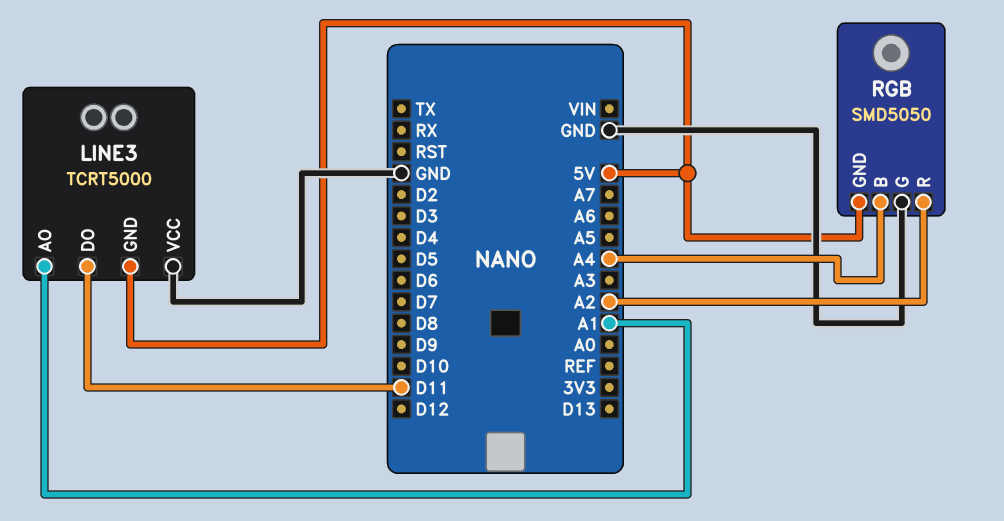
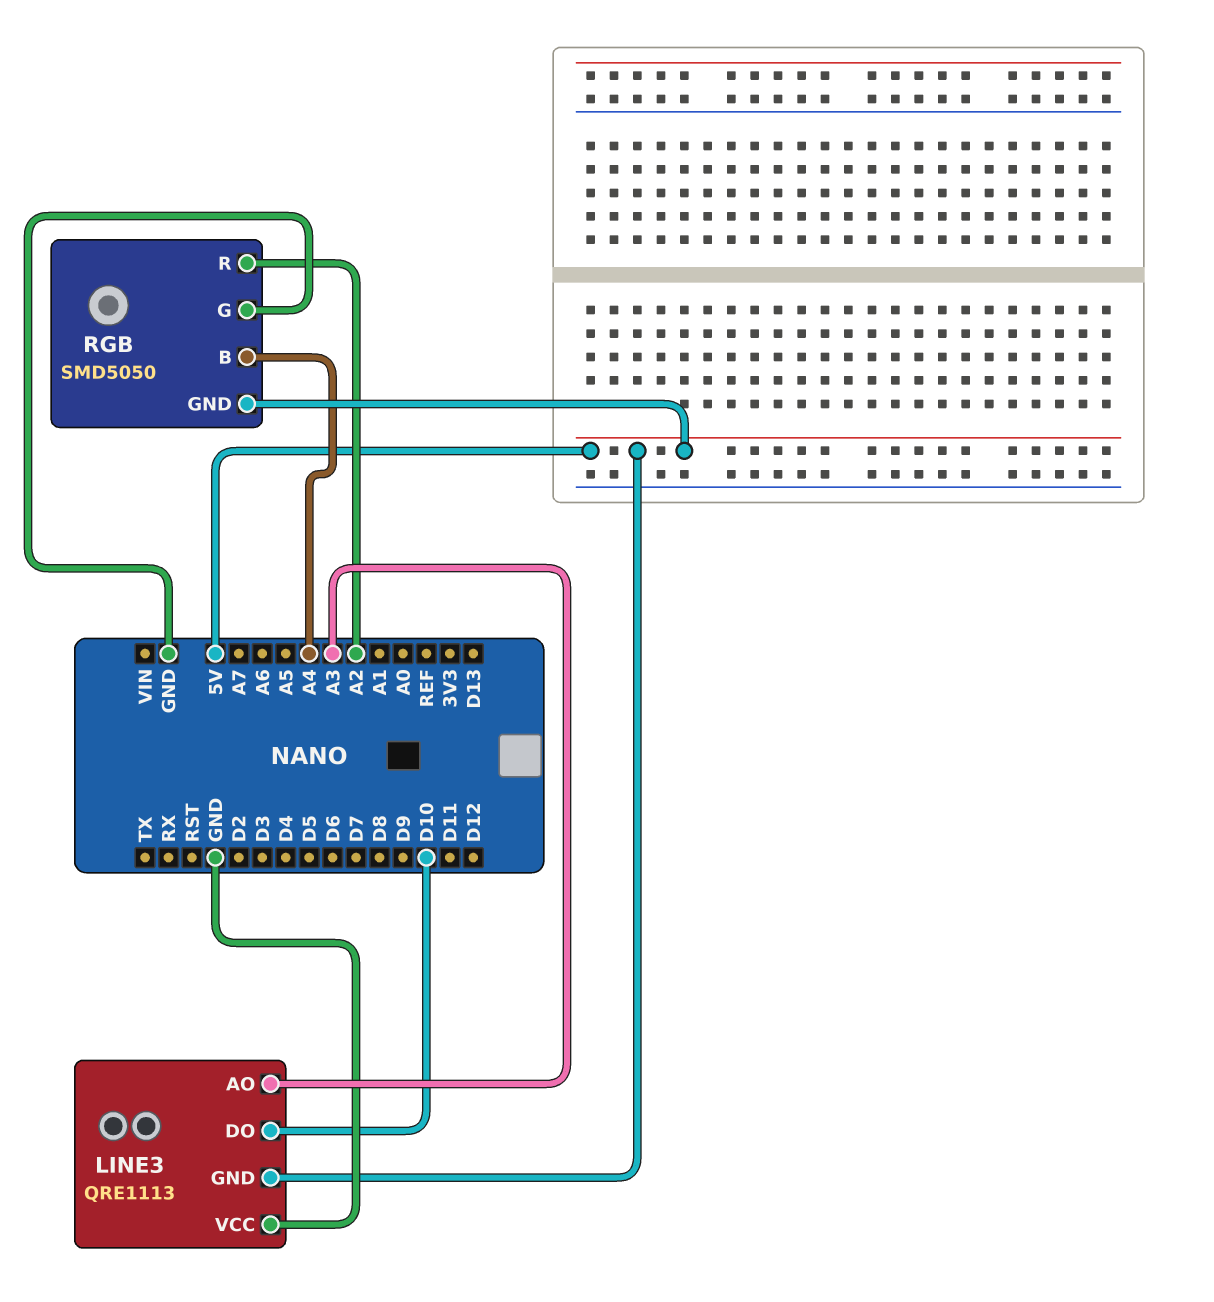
LINE3: TCRT5000 -> QRE1113
LINE3 pin AO: A1 -> A3
LINE3 pin DO: D11 -> D10

